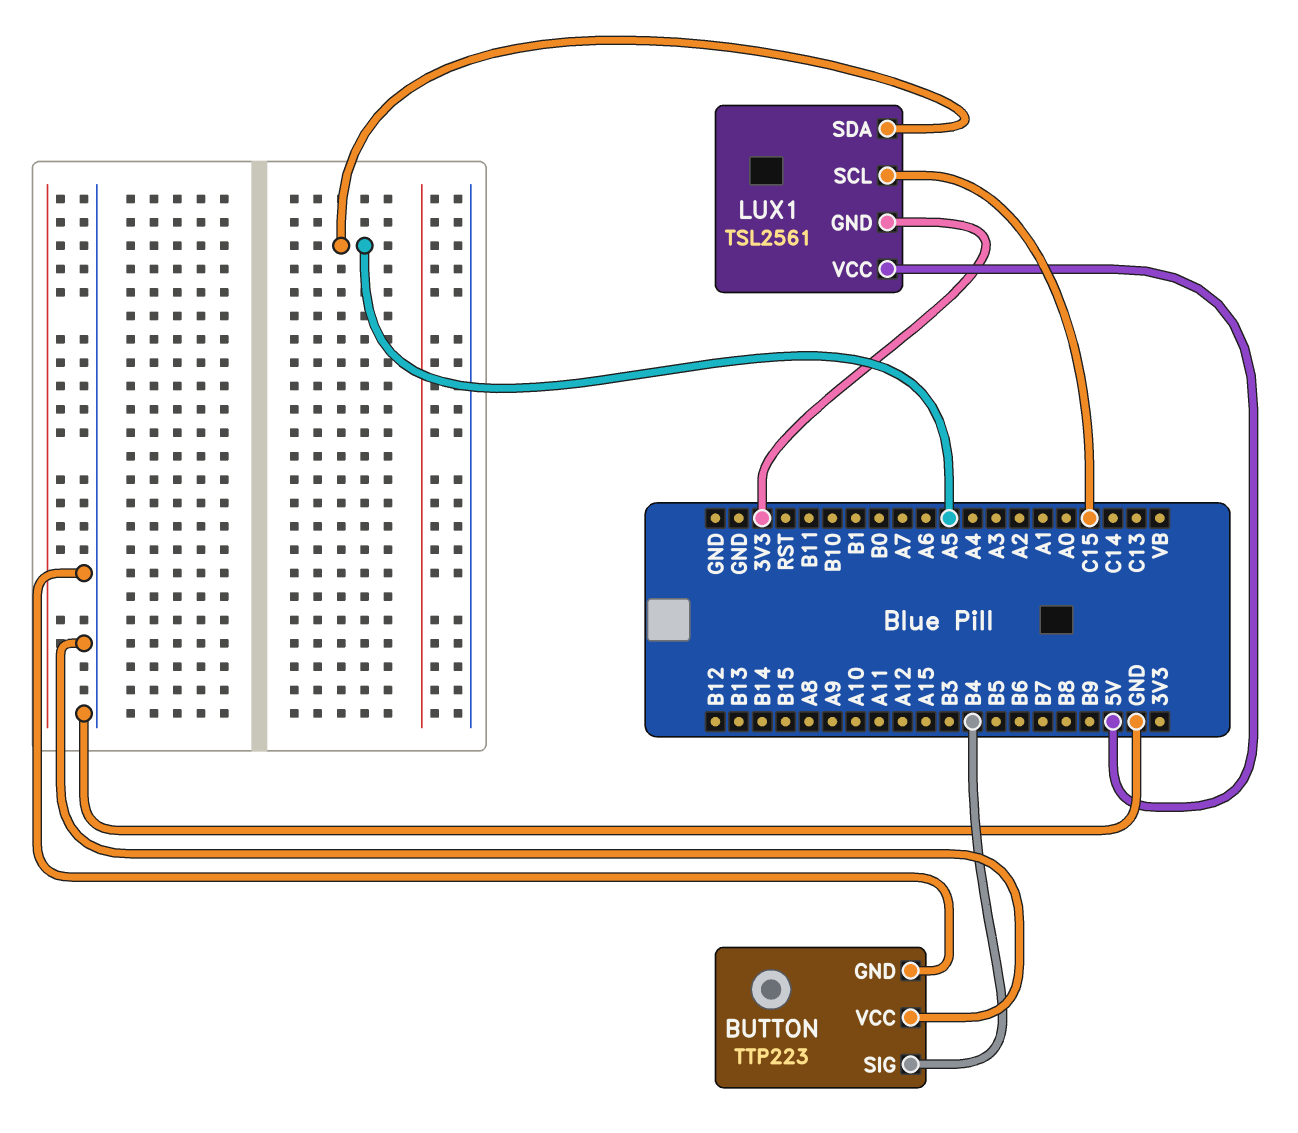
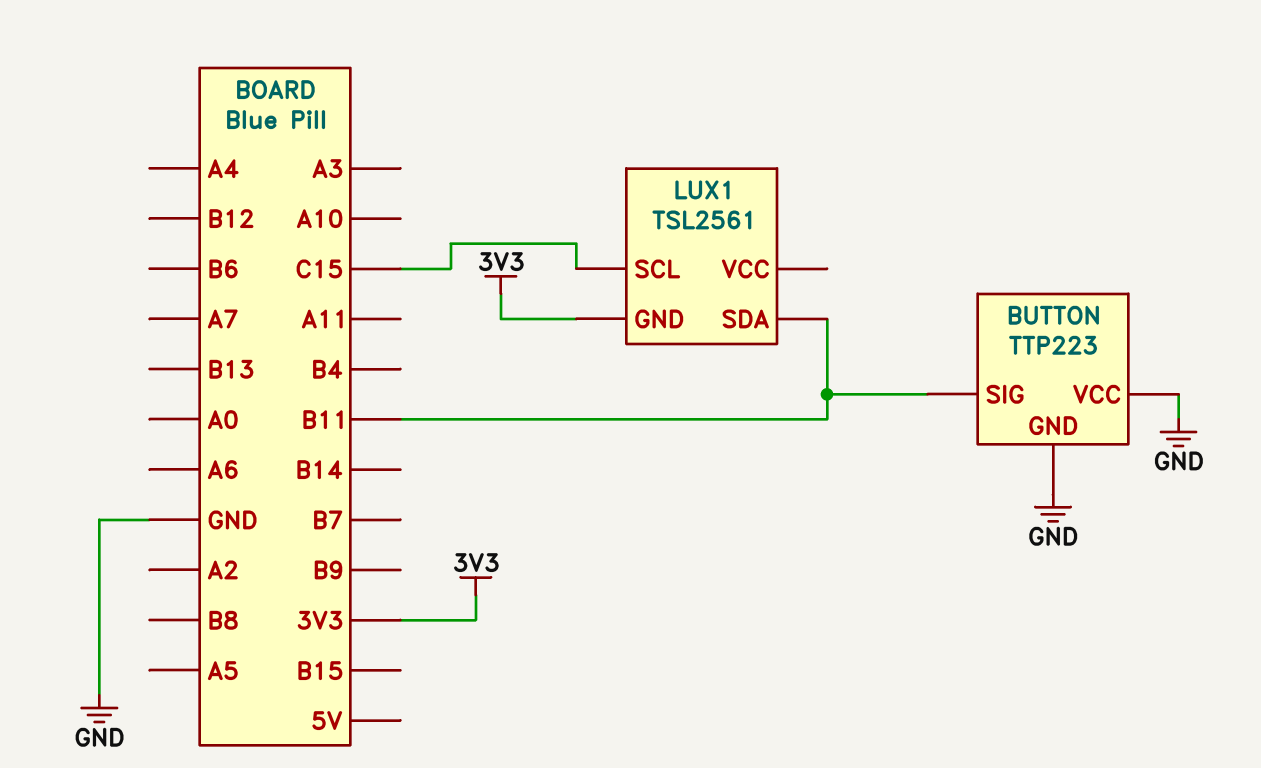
BUTTON pin SIG: B4 -> B11
LUX1 pin SDA: A5 -> B11
LUX1 pin VCC: 5V -> none

